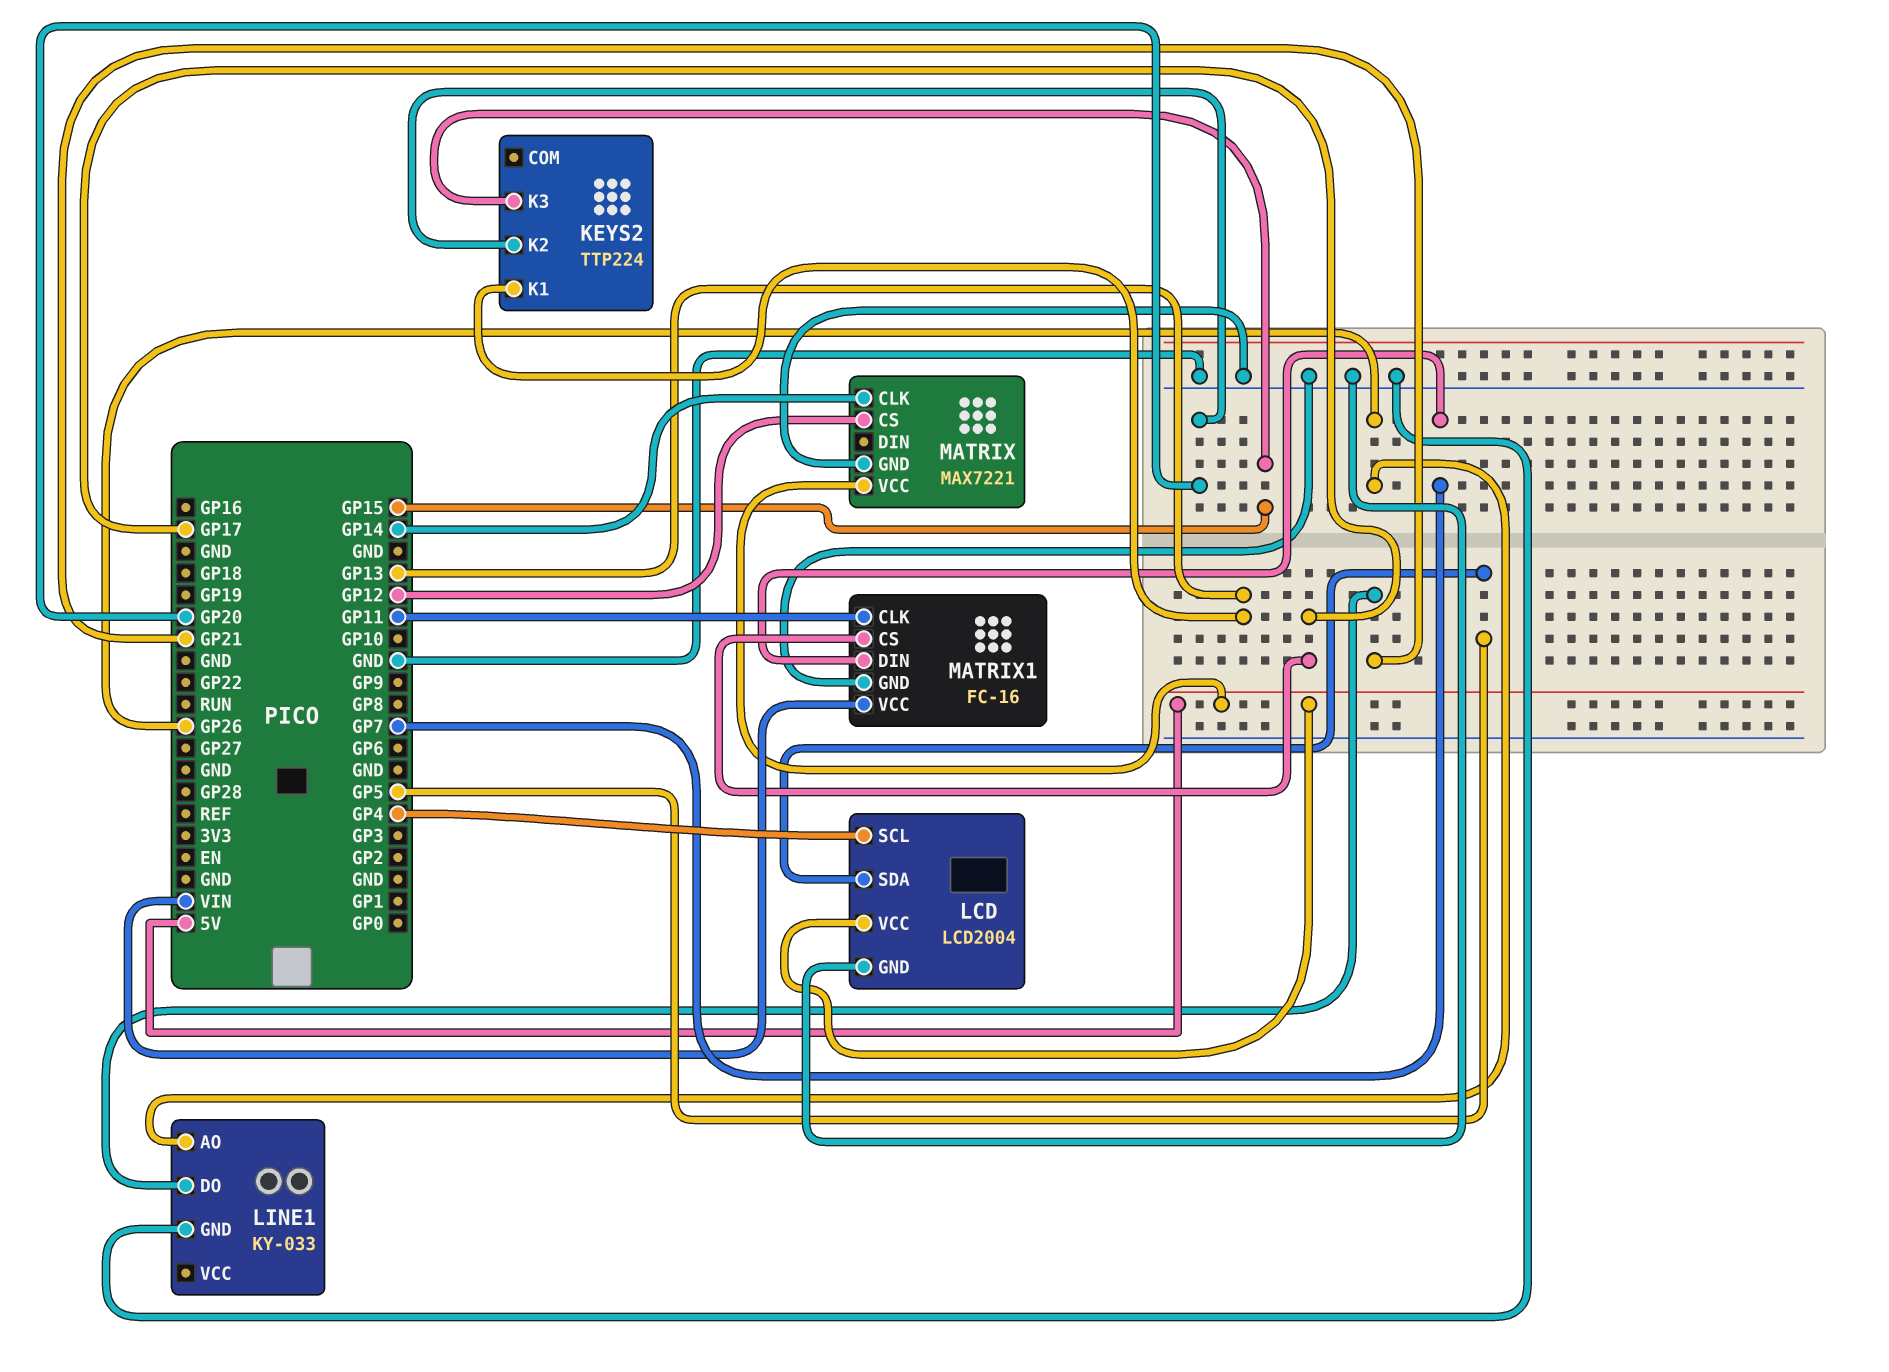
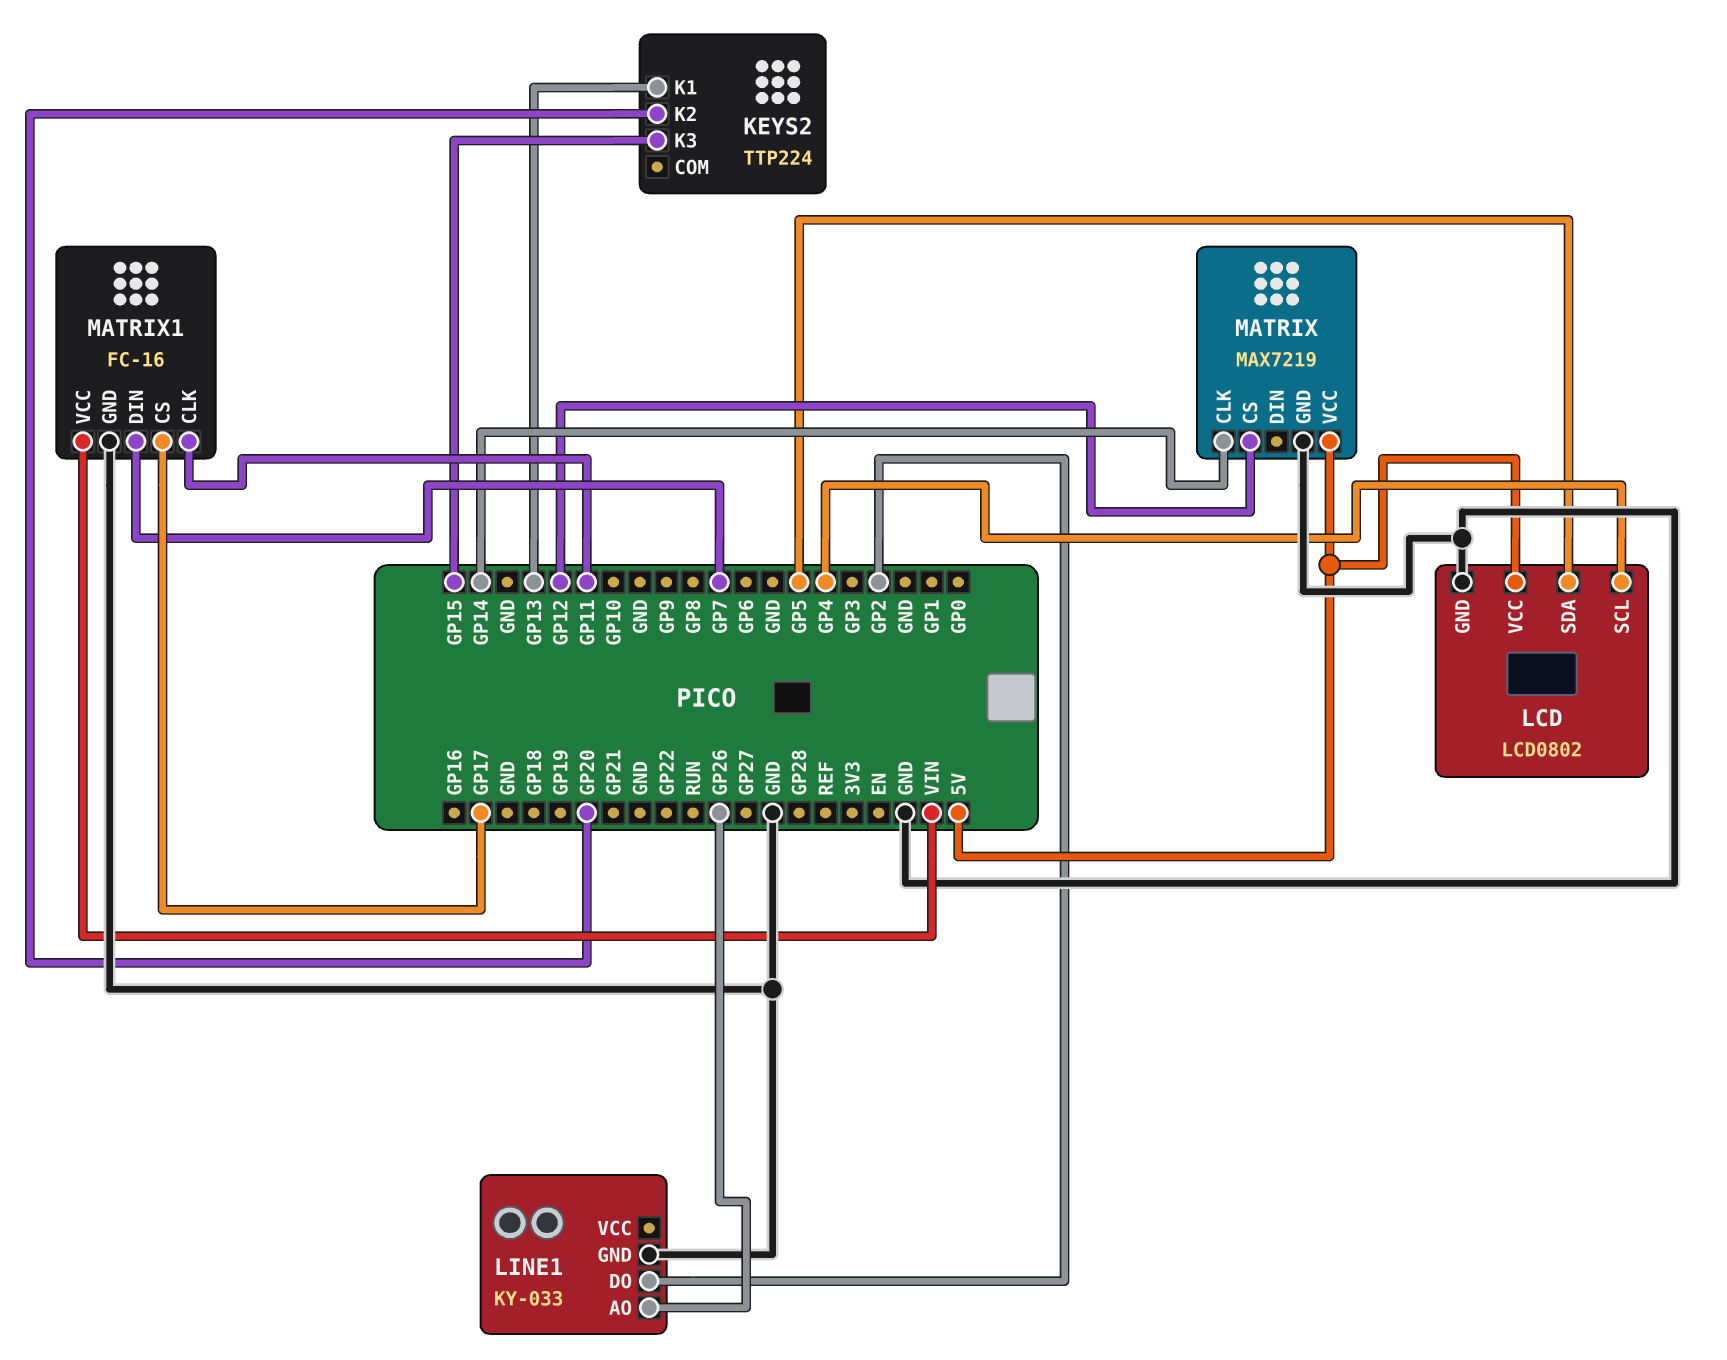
LCD: LCD2004 -> LCD0802
LINE1 pin DO: GP21 -> GP2
MATRIX: MAX7221 -> MAX7219

